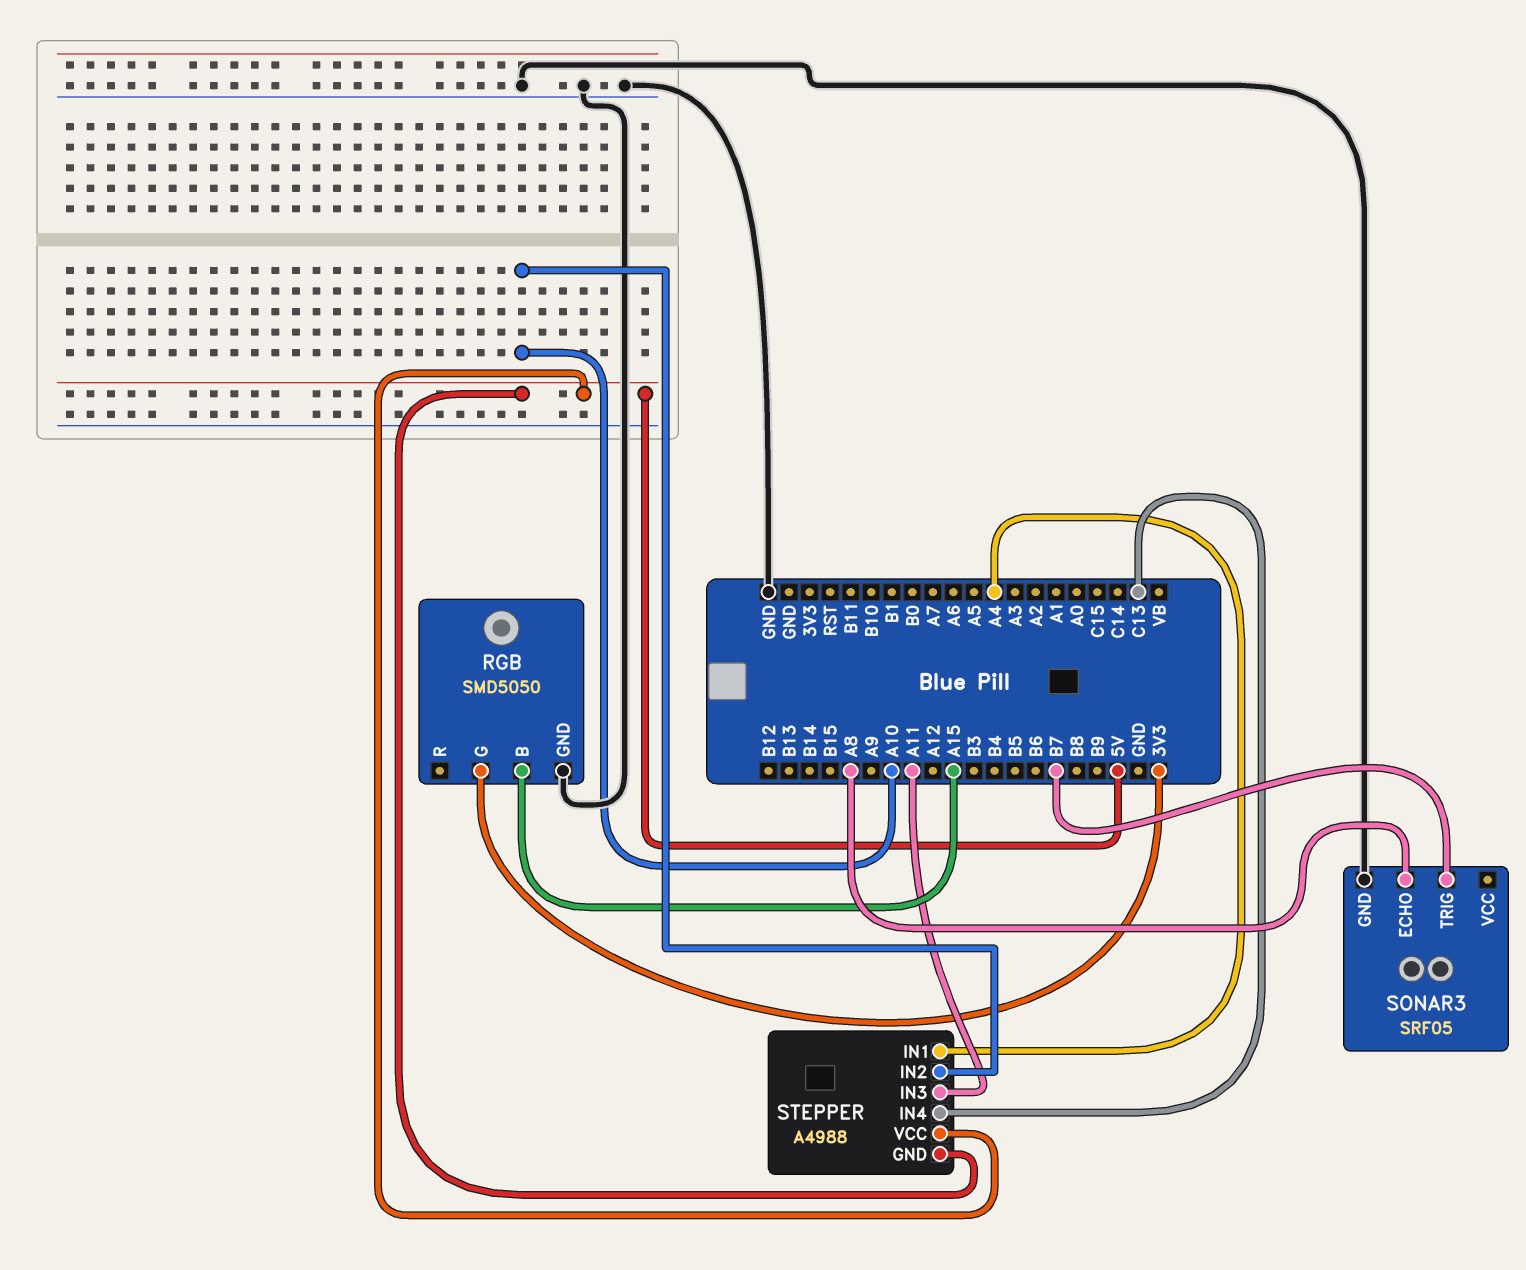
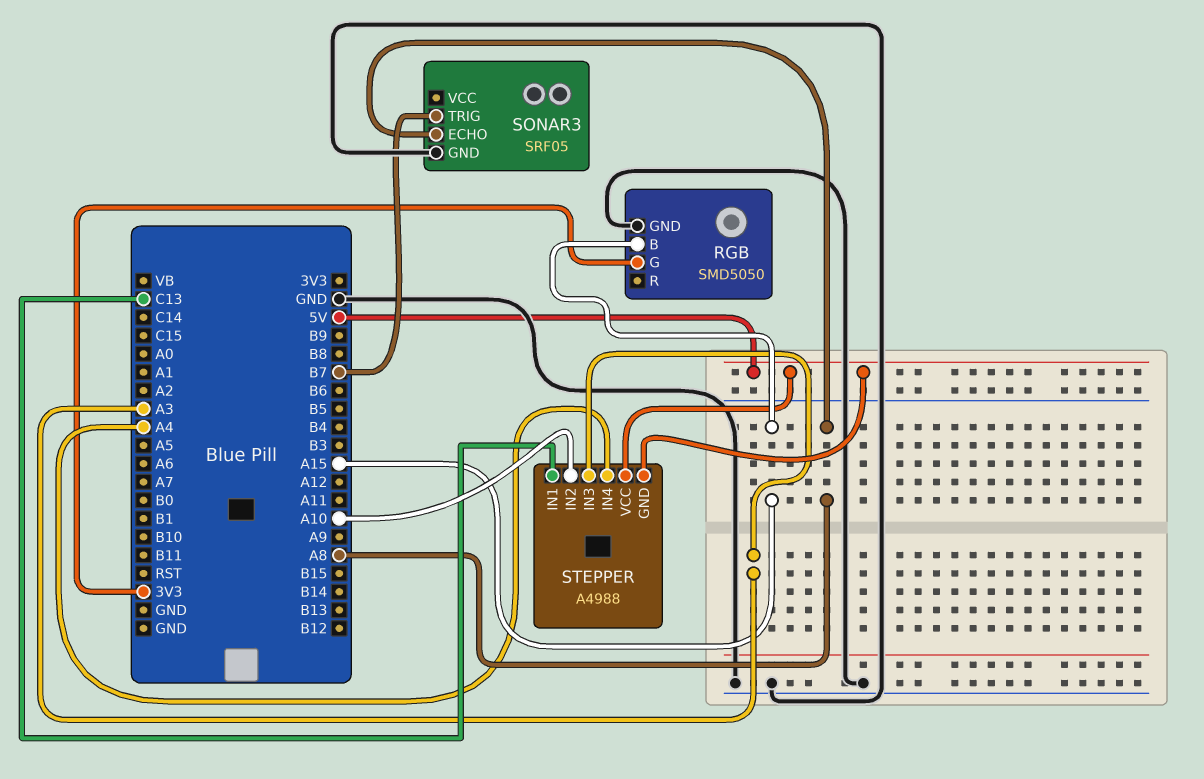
STEPPER pin IN1: A4 -> C13
STEPPER pin IN3: A11 -> A3
STEPPER pin IN4: C13 -> A4

